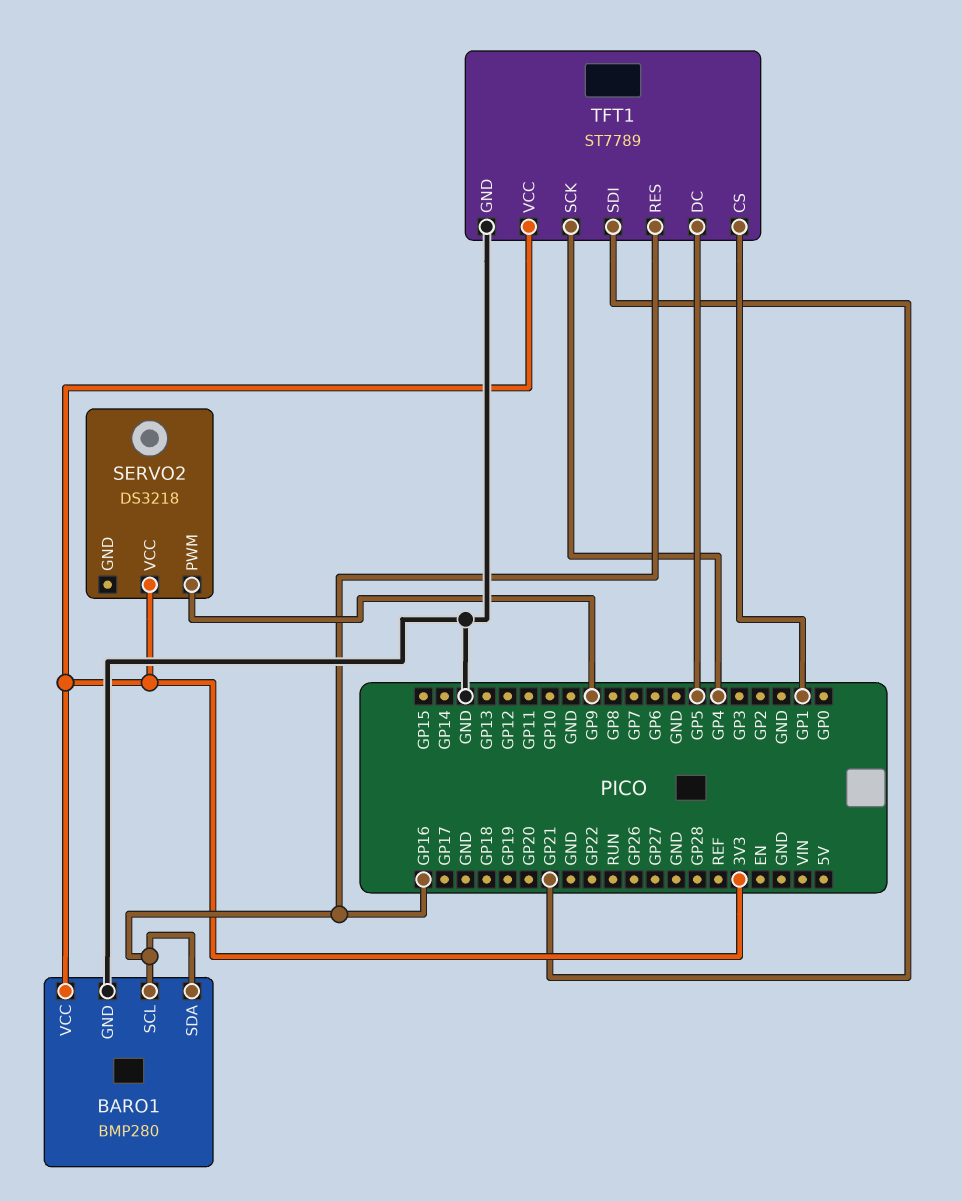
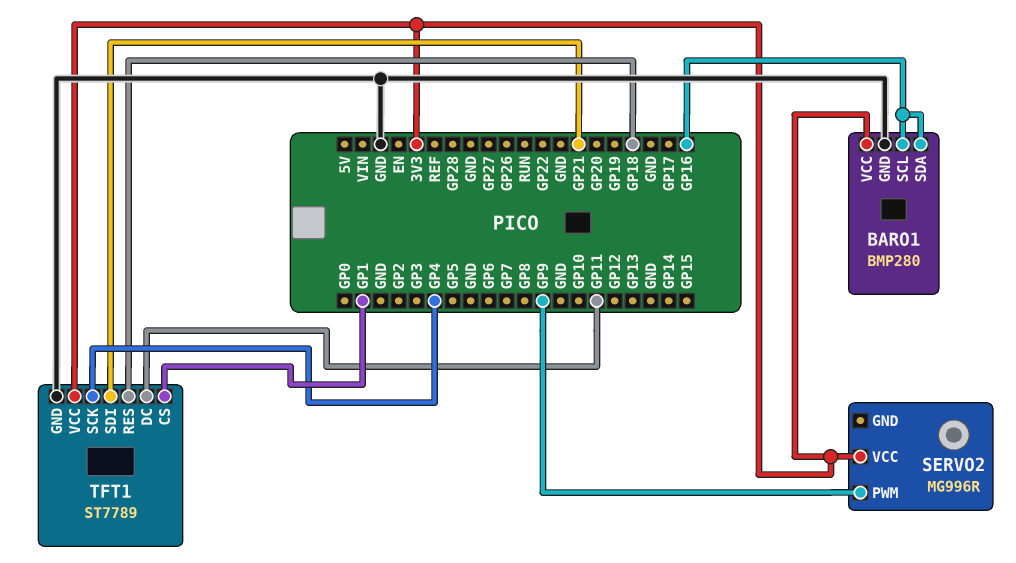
SERVO2: DS3218 -> MG996R
TFT1 pin DC: GP5 -> GP11
TFT1 pin RES: GP16 -> GP18

